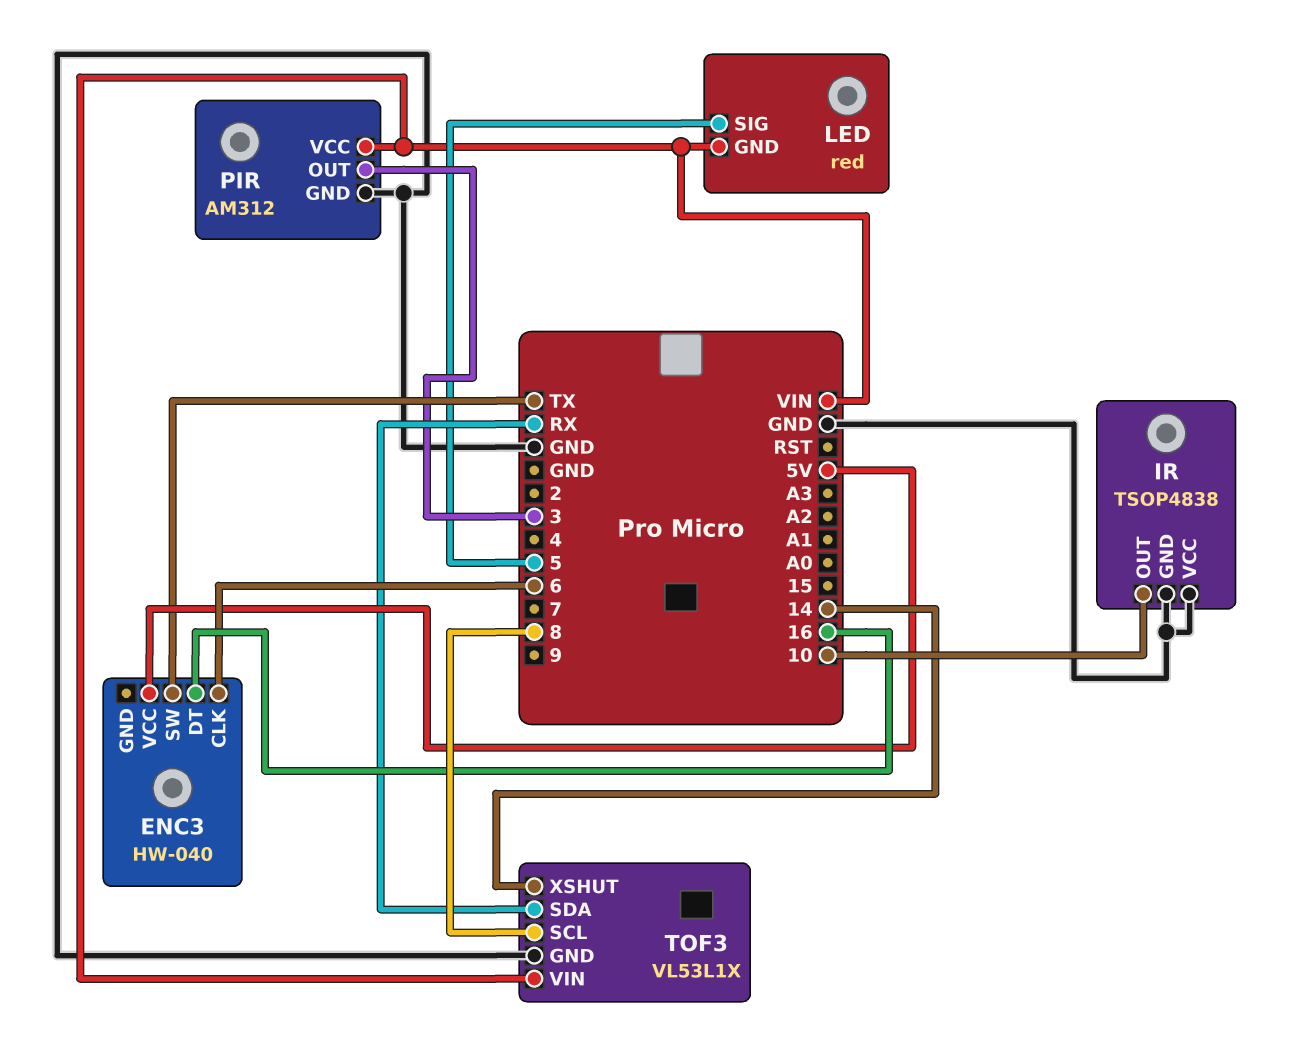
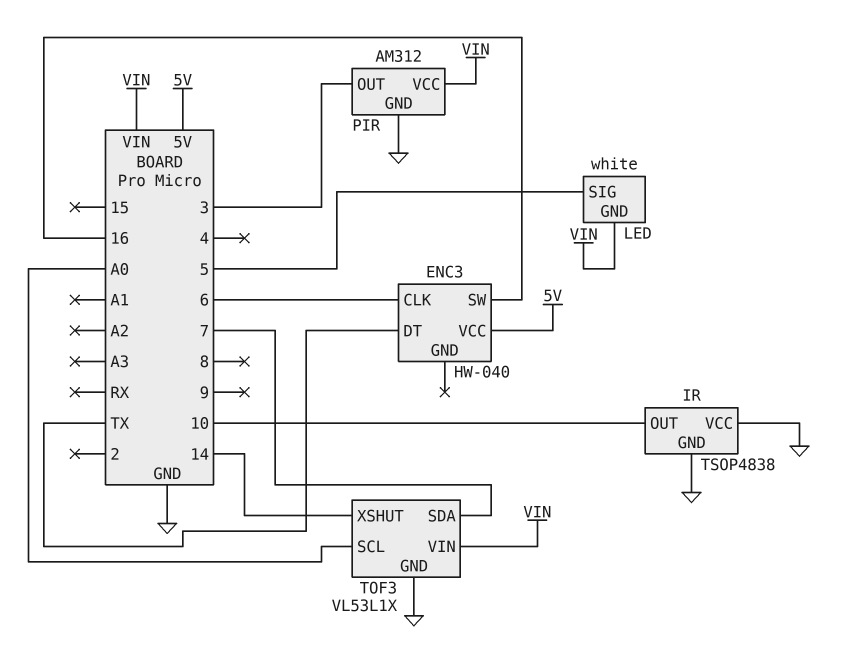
ENC3 pin DT: 16 -> TX
ENC3 pin SW: TX -> 16
LED: red -> white
TOF3 pin SCL: 8 -> A0
TOF3 pin SDA: RX -> 7

